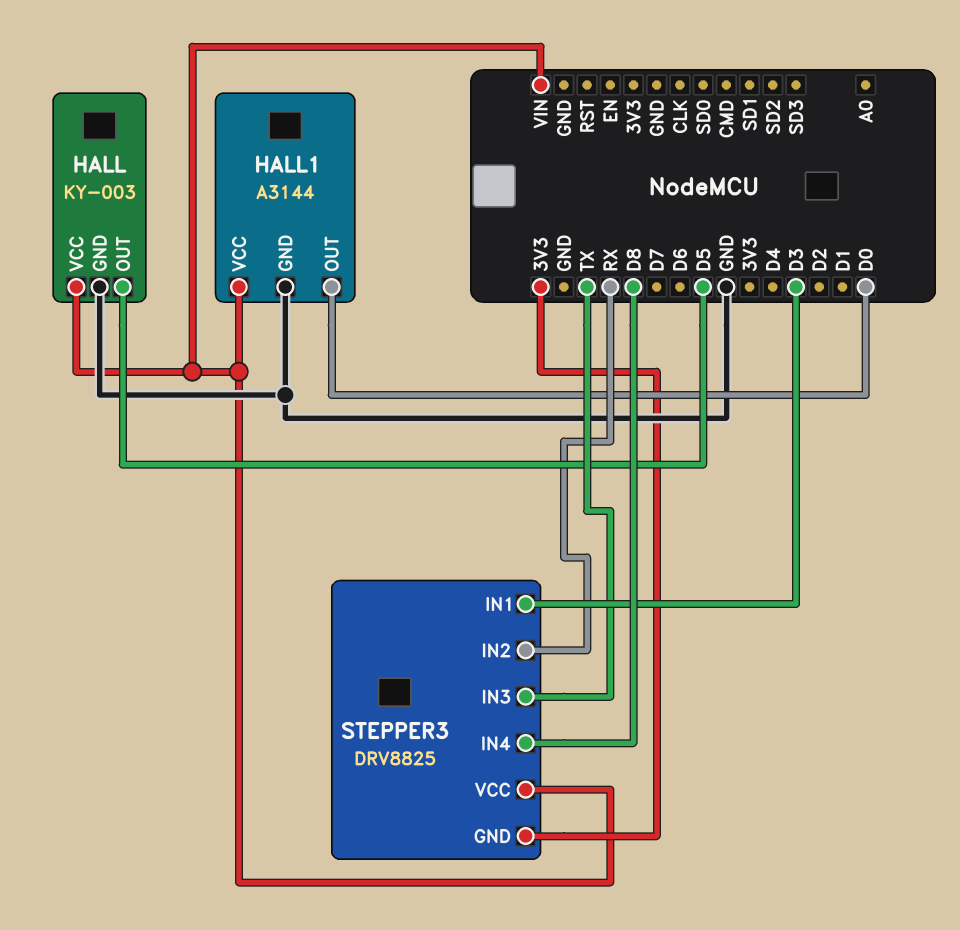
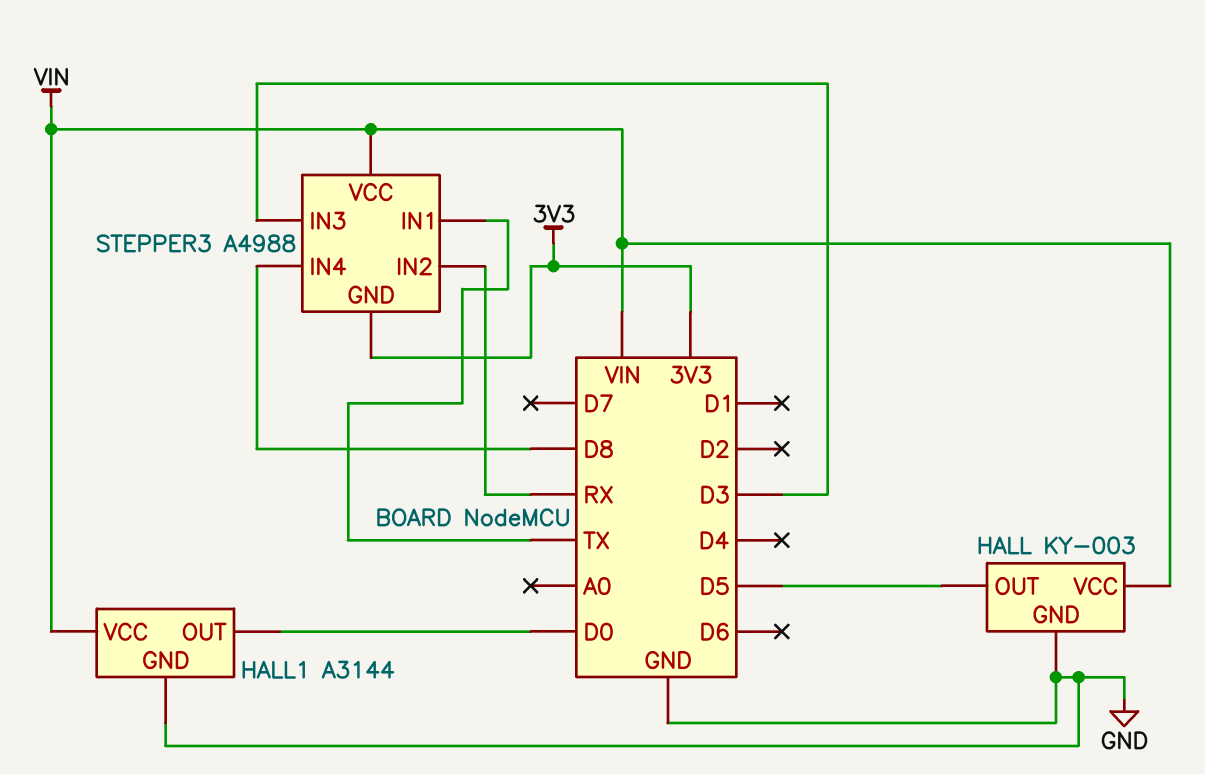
STEPPER3: DRV8825 -> A4988
STEPPER3 pin IN1: D3 -> TX
STEPPER3 pin IN3: TX -> D3

